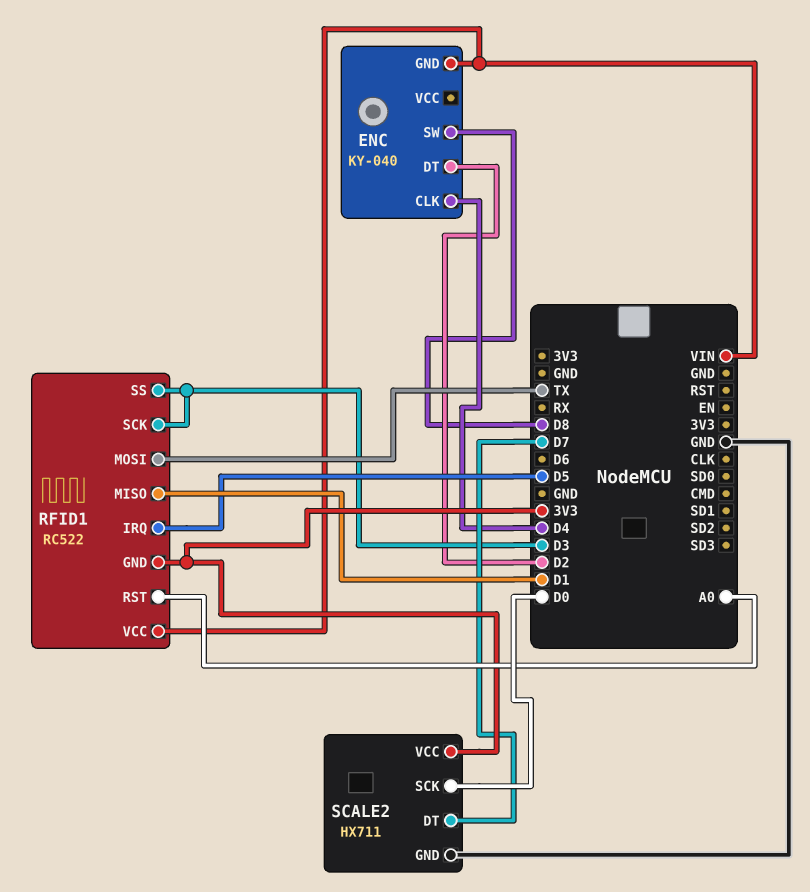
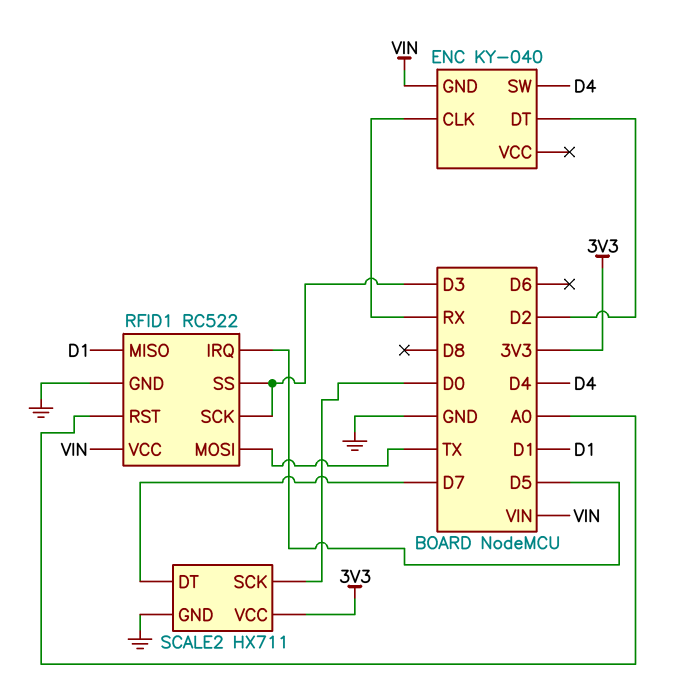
ENC pin CLK: D4 -> RX
ENC pin SW: D8 -> D4
RFID1 pin GND: 3V3 -> GND

